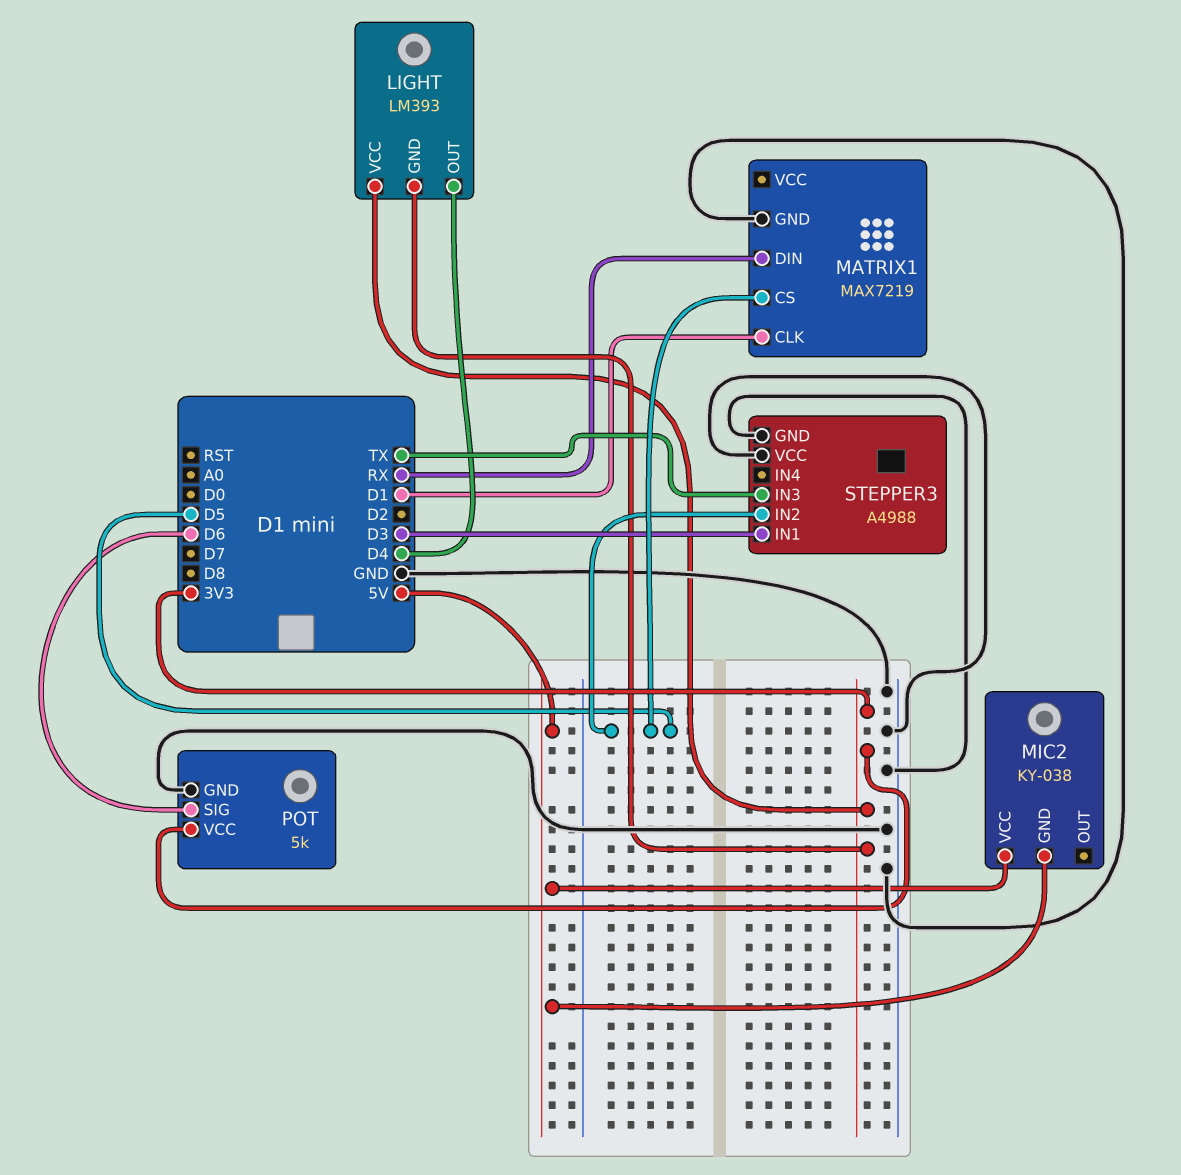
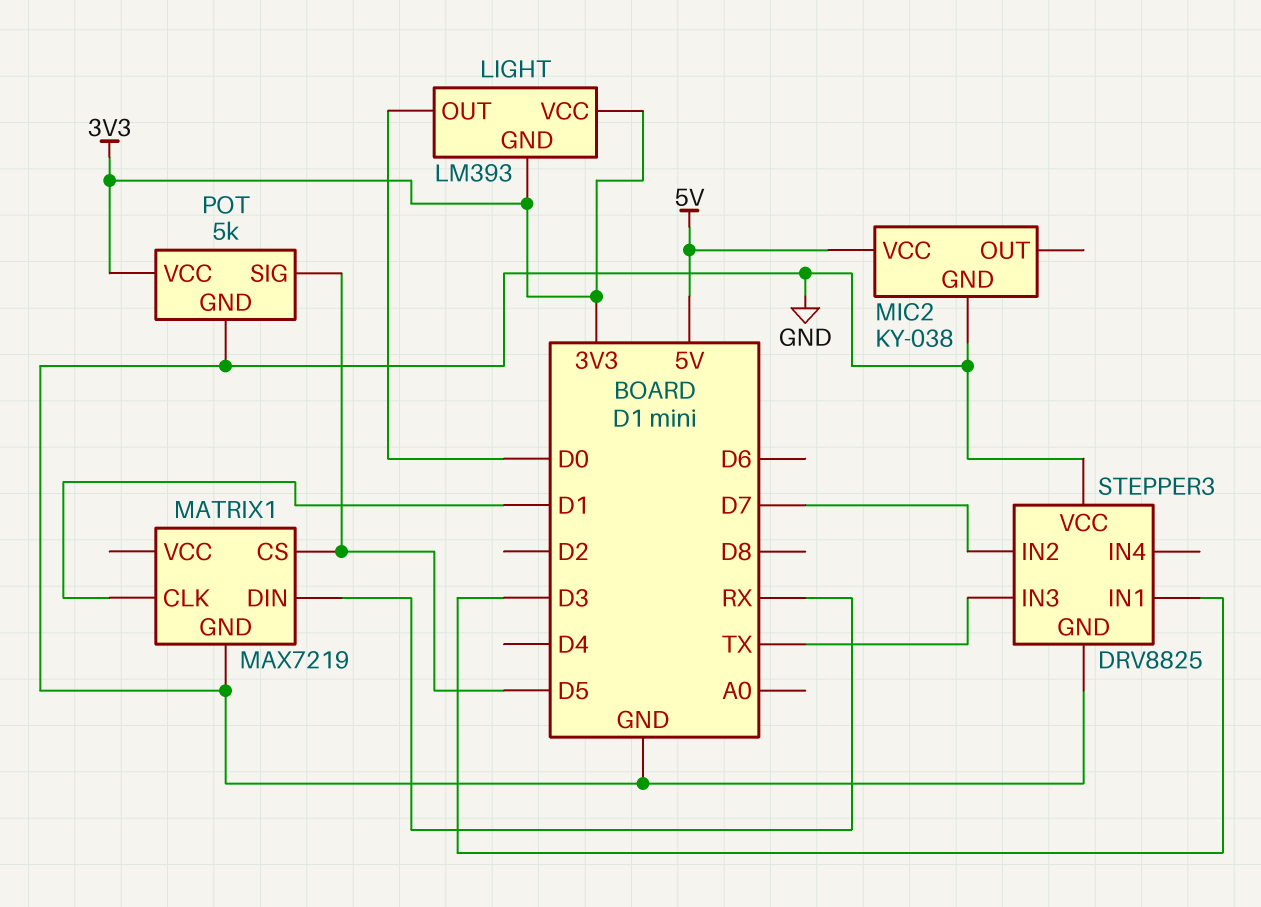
LIGHT pin OUT: D4 -> D0
MIC2 pin GND: 5V -> GND
POT pin SIG: D6 -> D5
STEPPER3: A4988 -> DRV8825
STEPPER3 pin IN2: D5 -> D7

